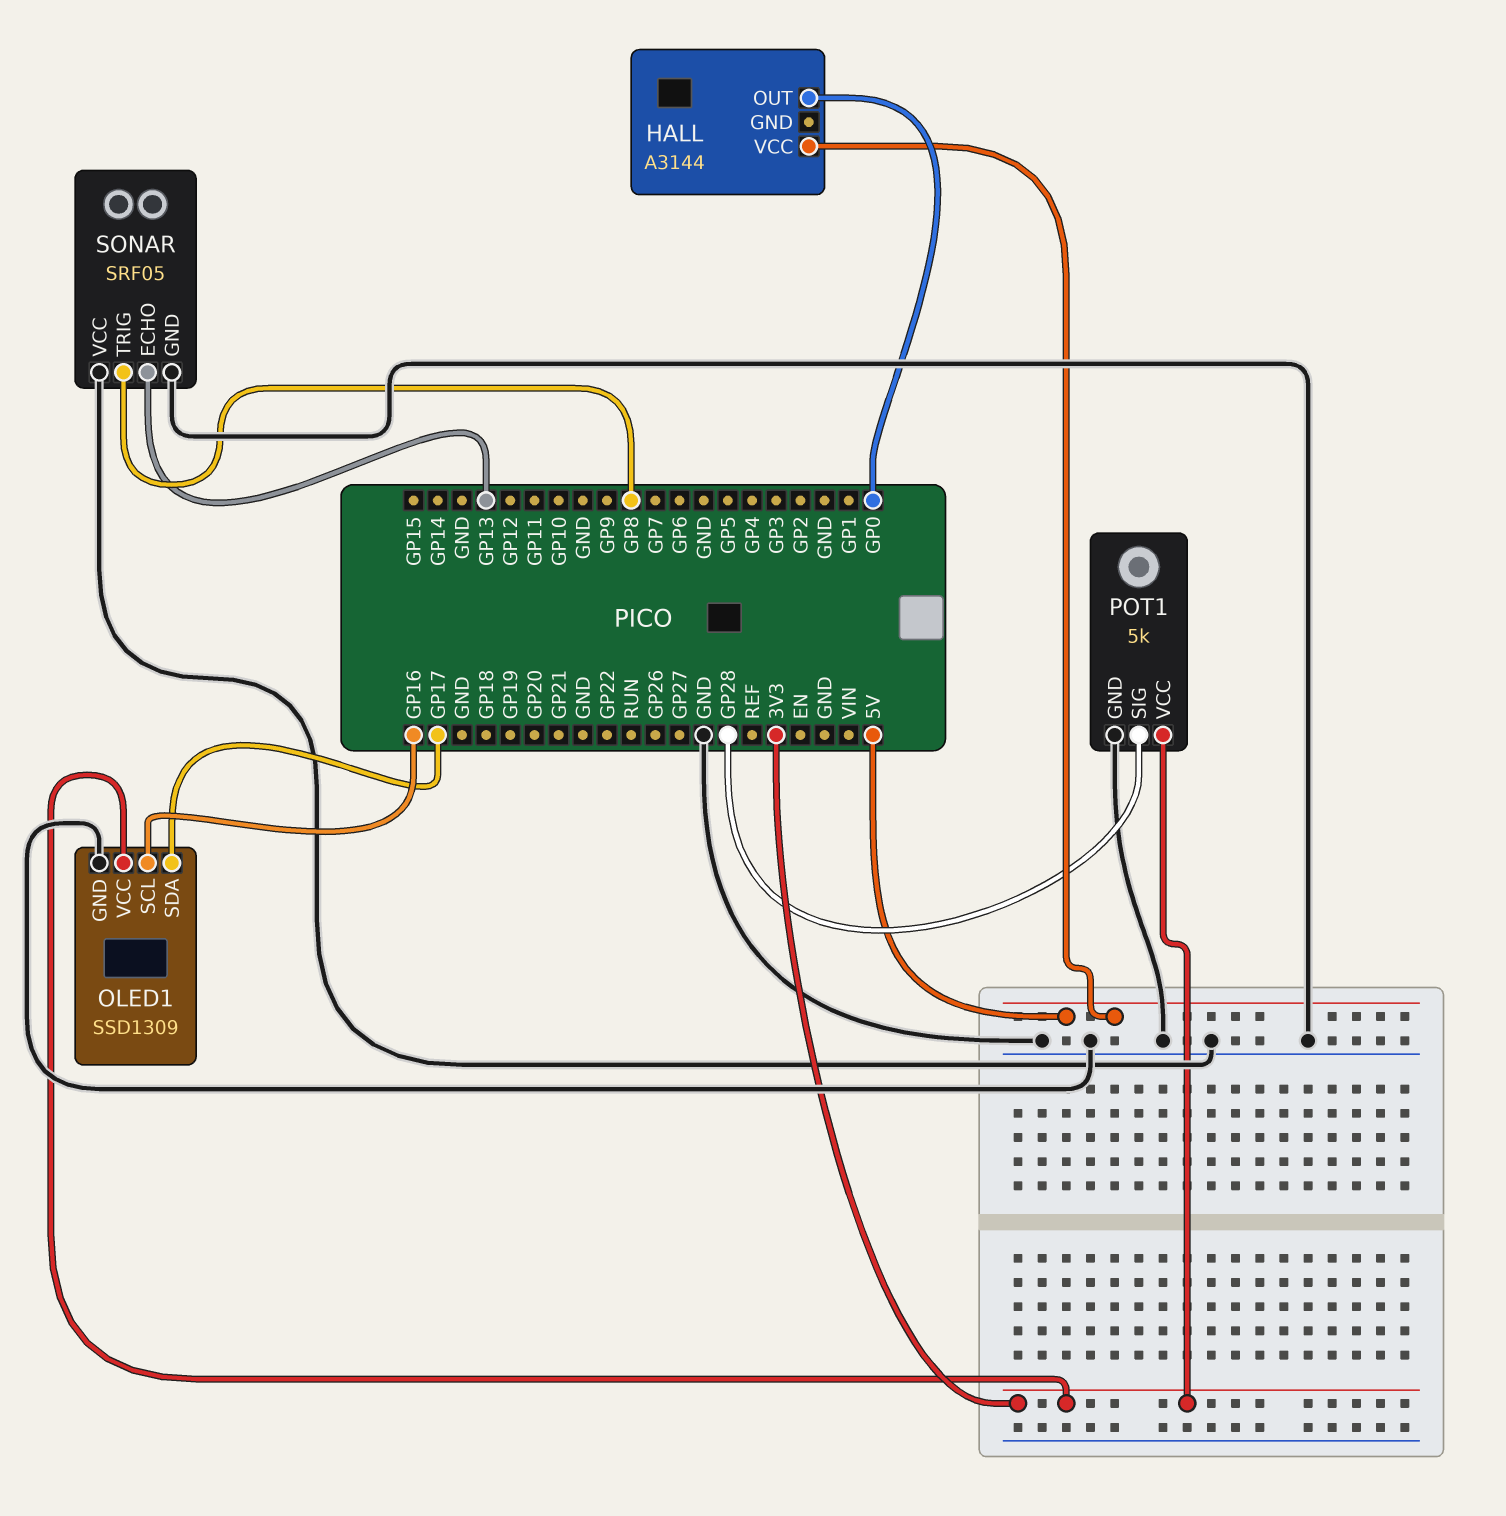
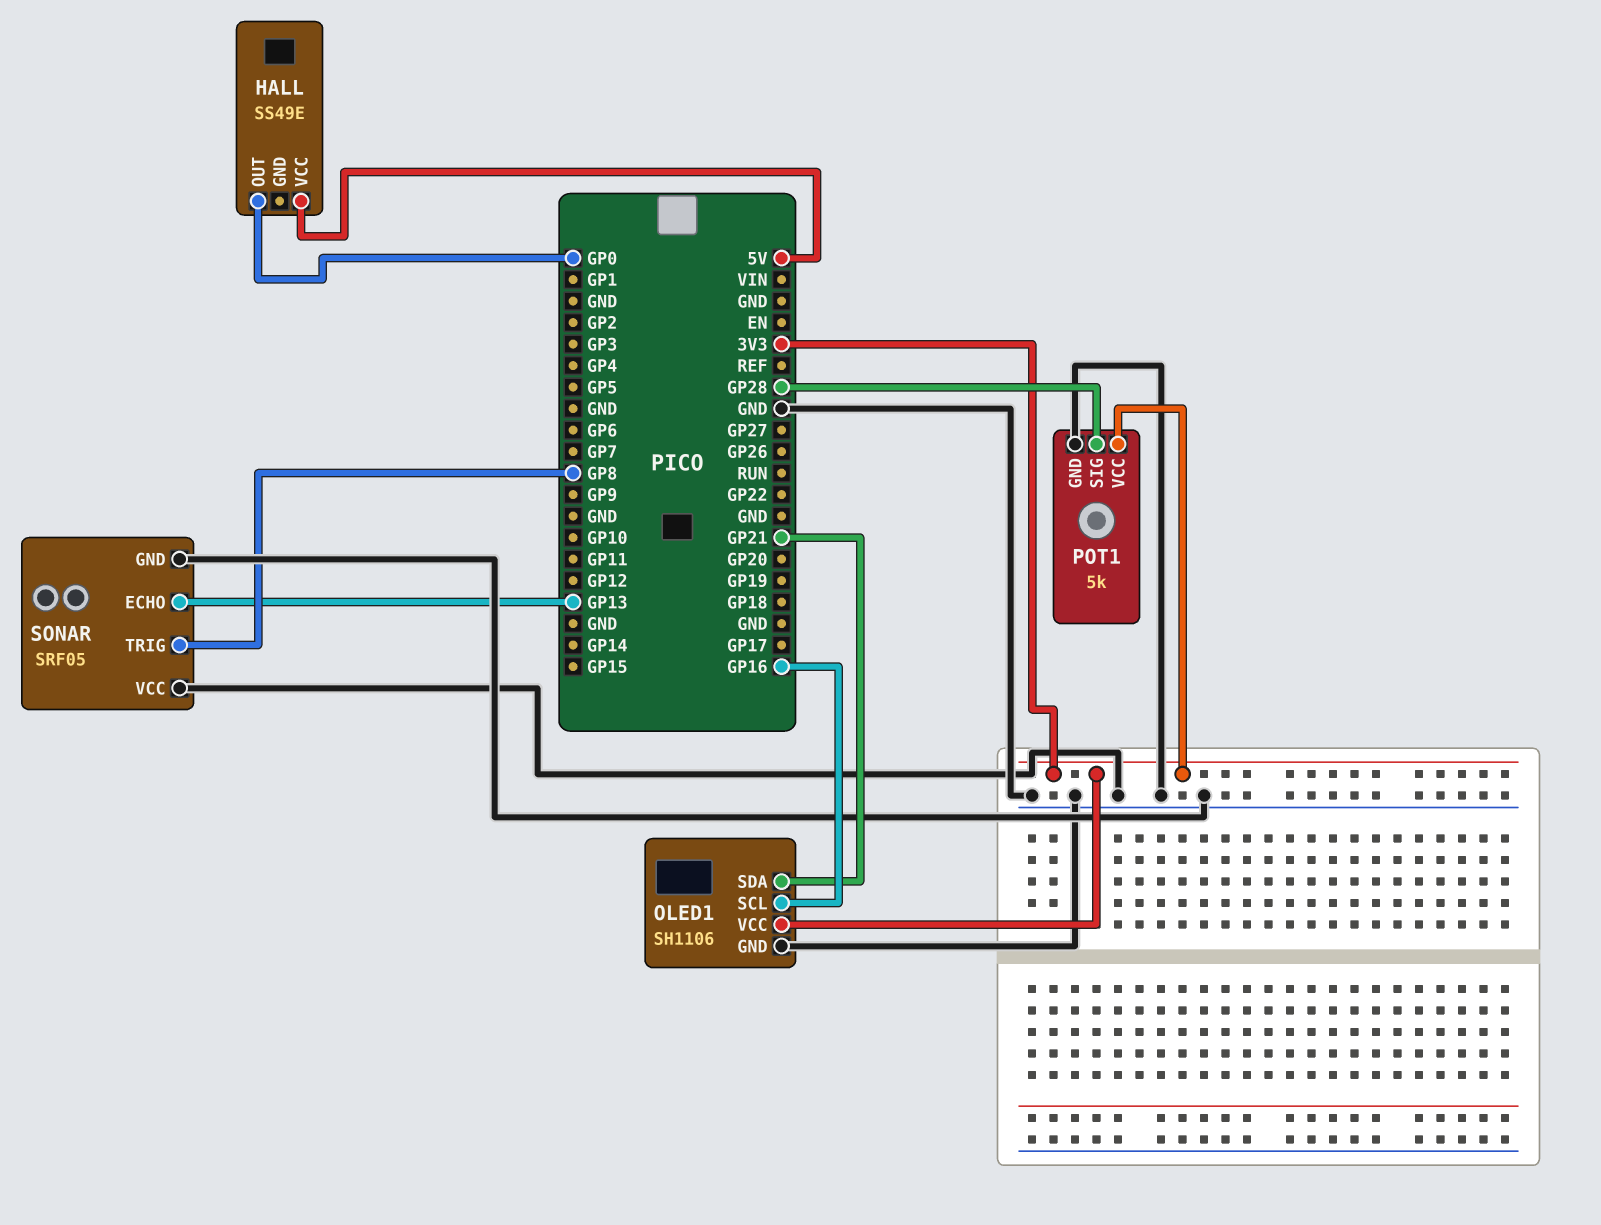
HALL: A3144 -> SS49E
OLED1: SSD1309 -> SH1106
OLED1 pin SDA: GP17 -> GP21

